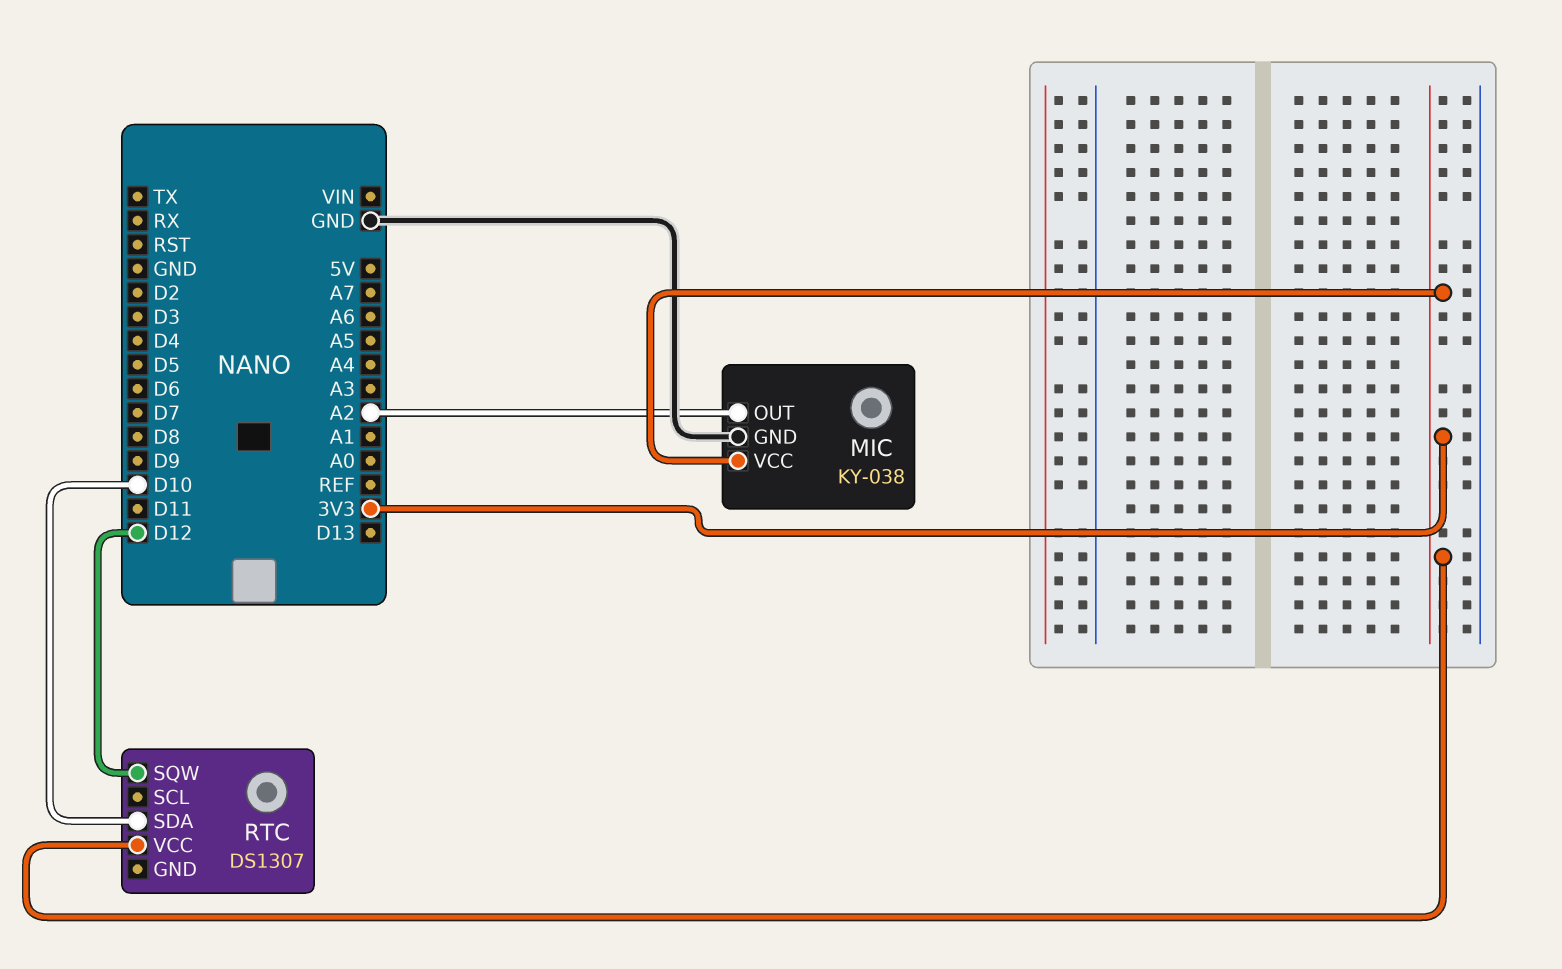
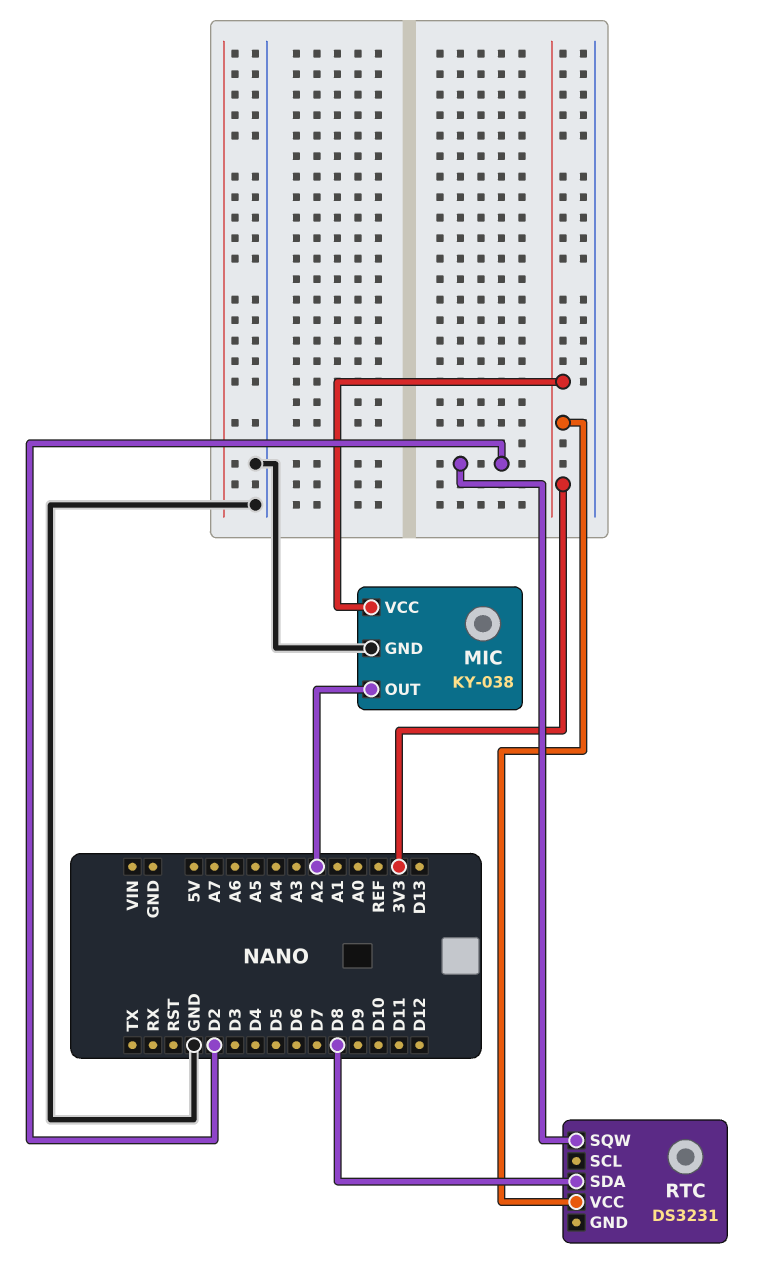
RTC: DS1307 -> DS3231
RTC pin SDA: D10 -> D8
RTC pin SQW: D12 -> D2

